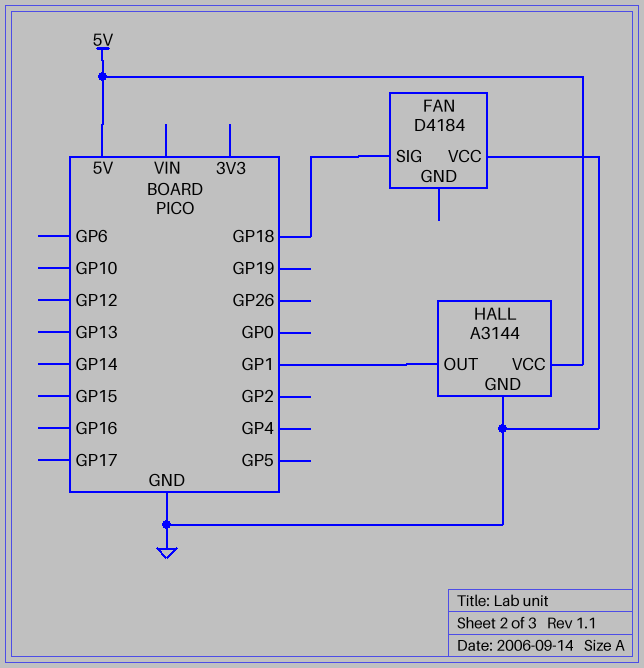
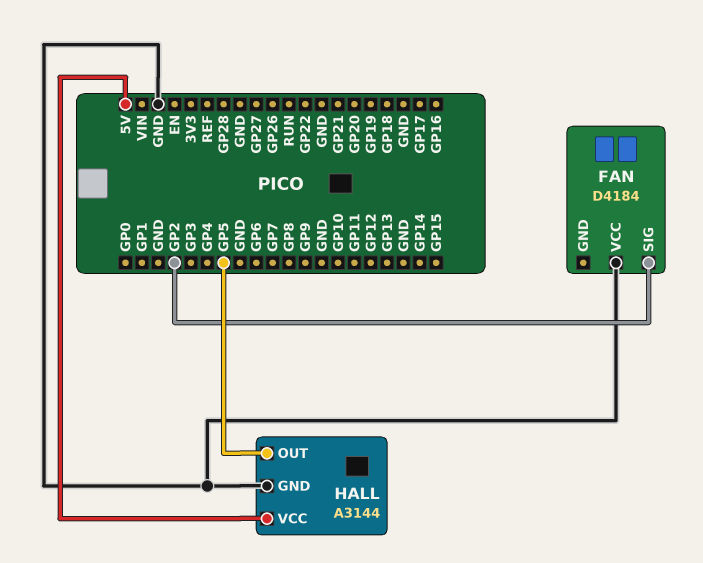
FAN pin SIG: GP18 -> GP2
HALL pin OUT: GP1 -> GP5

